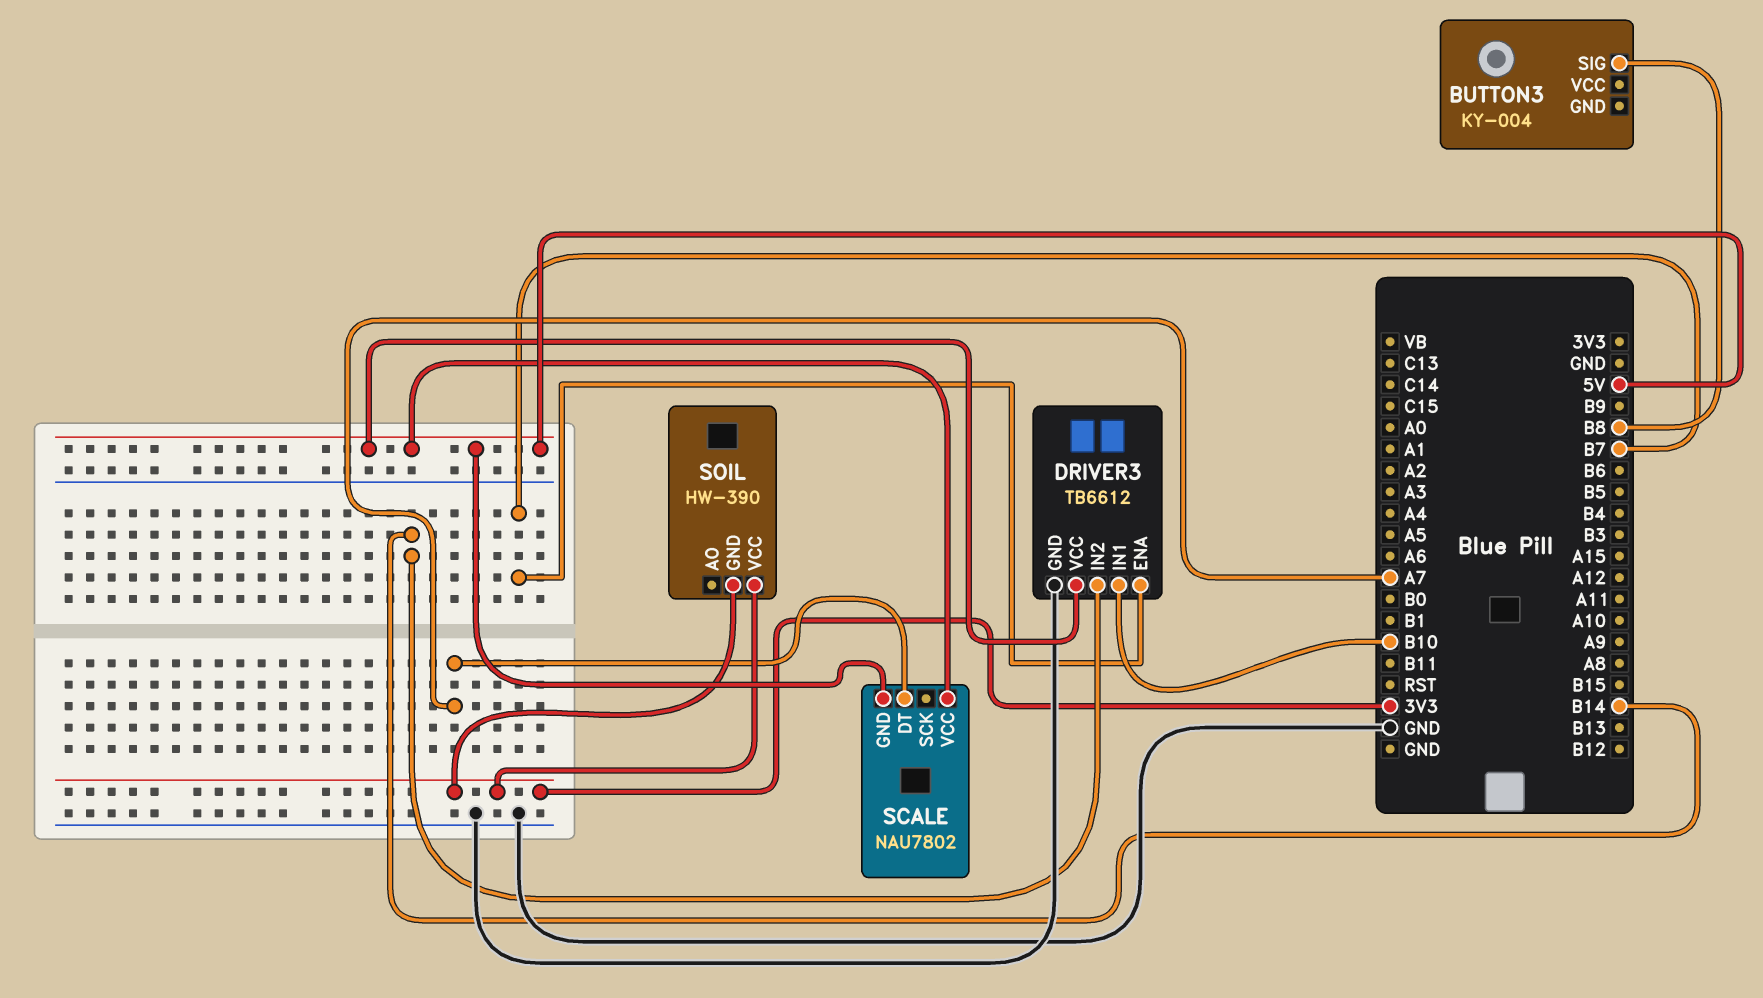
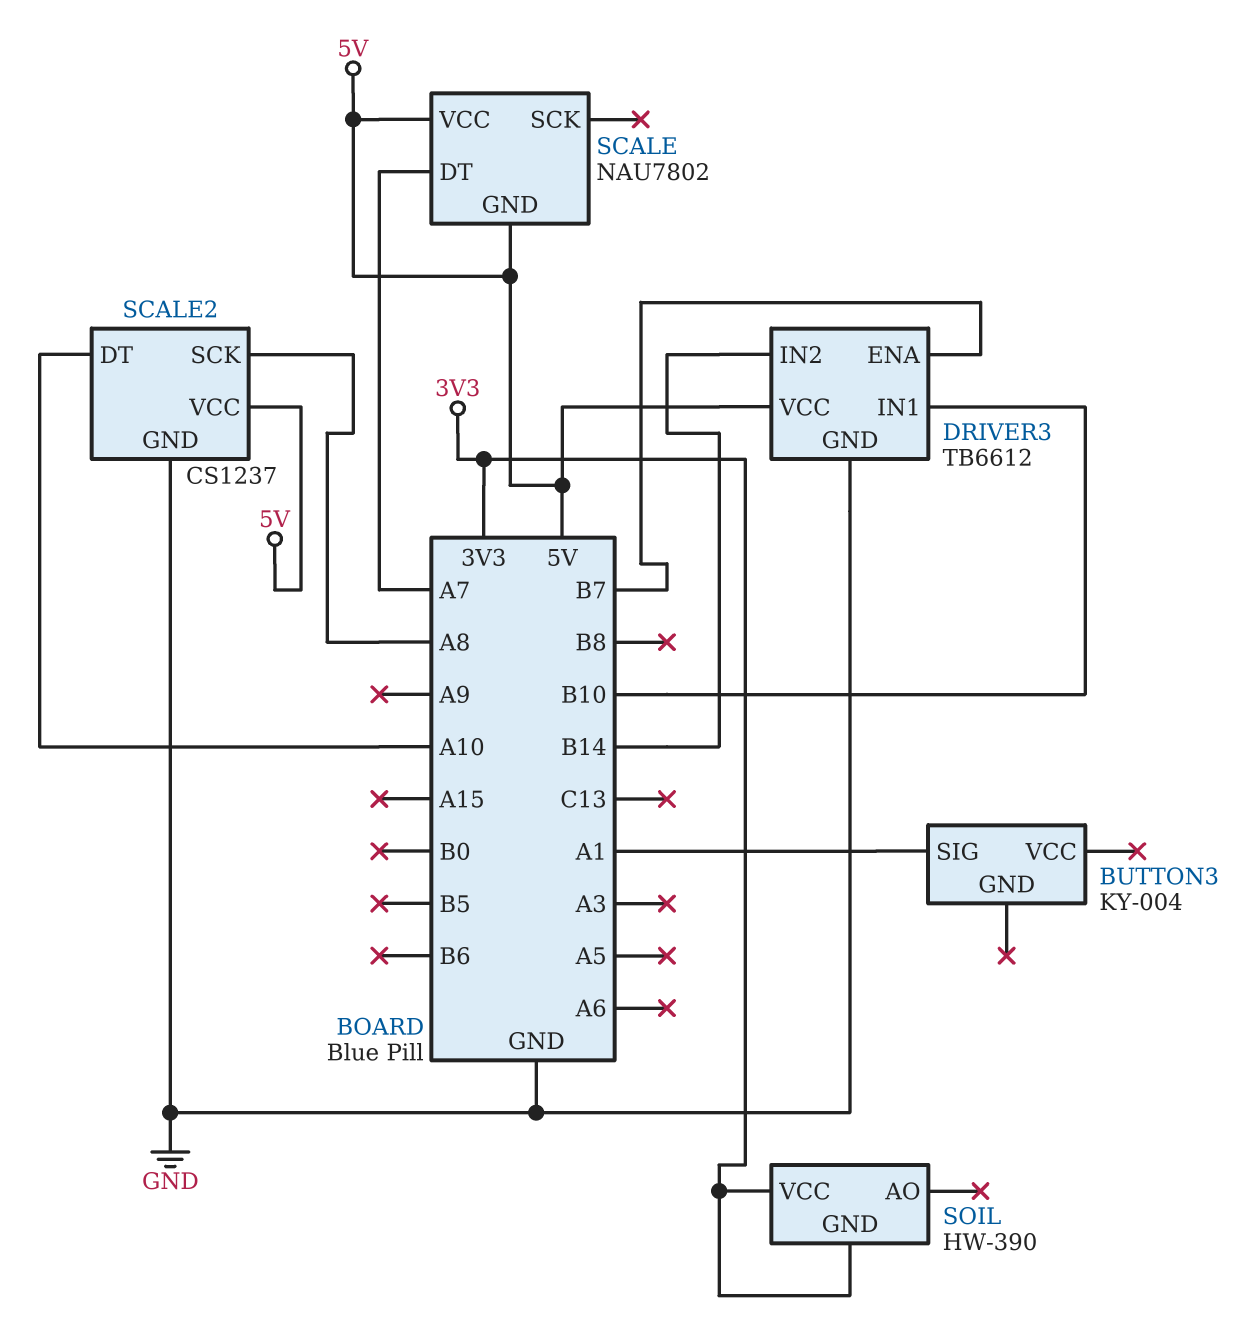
BUTTON3 pin SIG: B8 -> A1
SCALE2: none -> CS1237
SCALE2 pin DT: none -> A10
SCALE2 pin GND: none -> GND
SCALE2 pin SCK: none -> A8
SCALE2 pin VCC: none -> 5V

